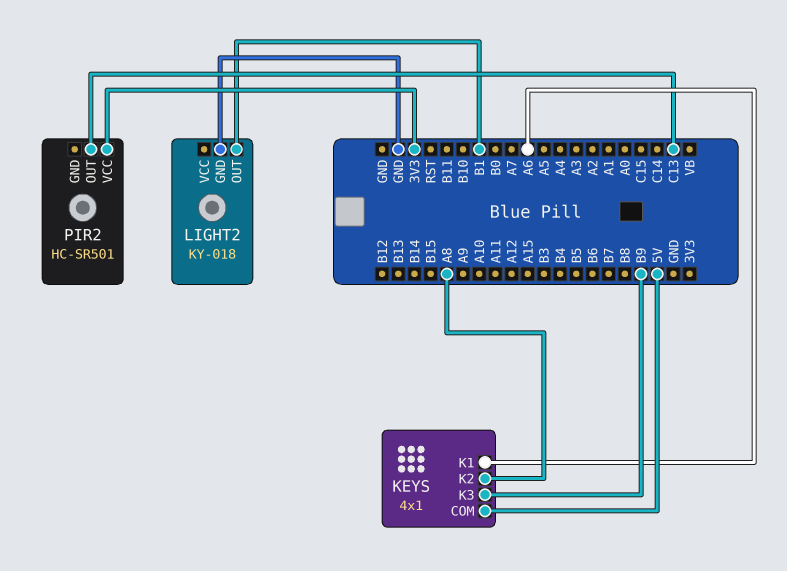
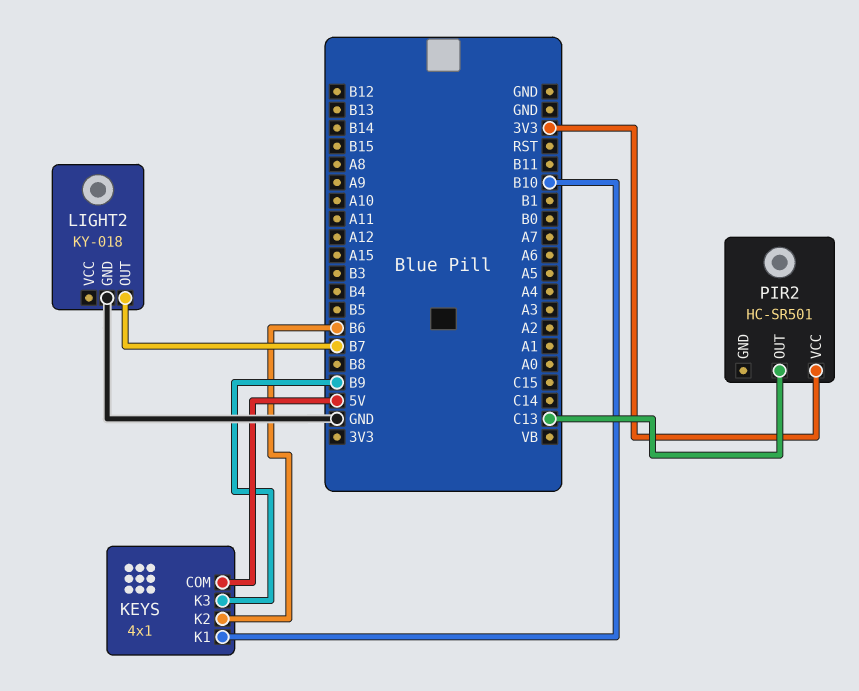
KEYS pin K1: A6 -> B10
KEYS pin K2: A8 -> B6
LIGHT2 pin OUT: B1 -> B7

